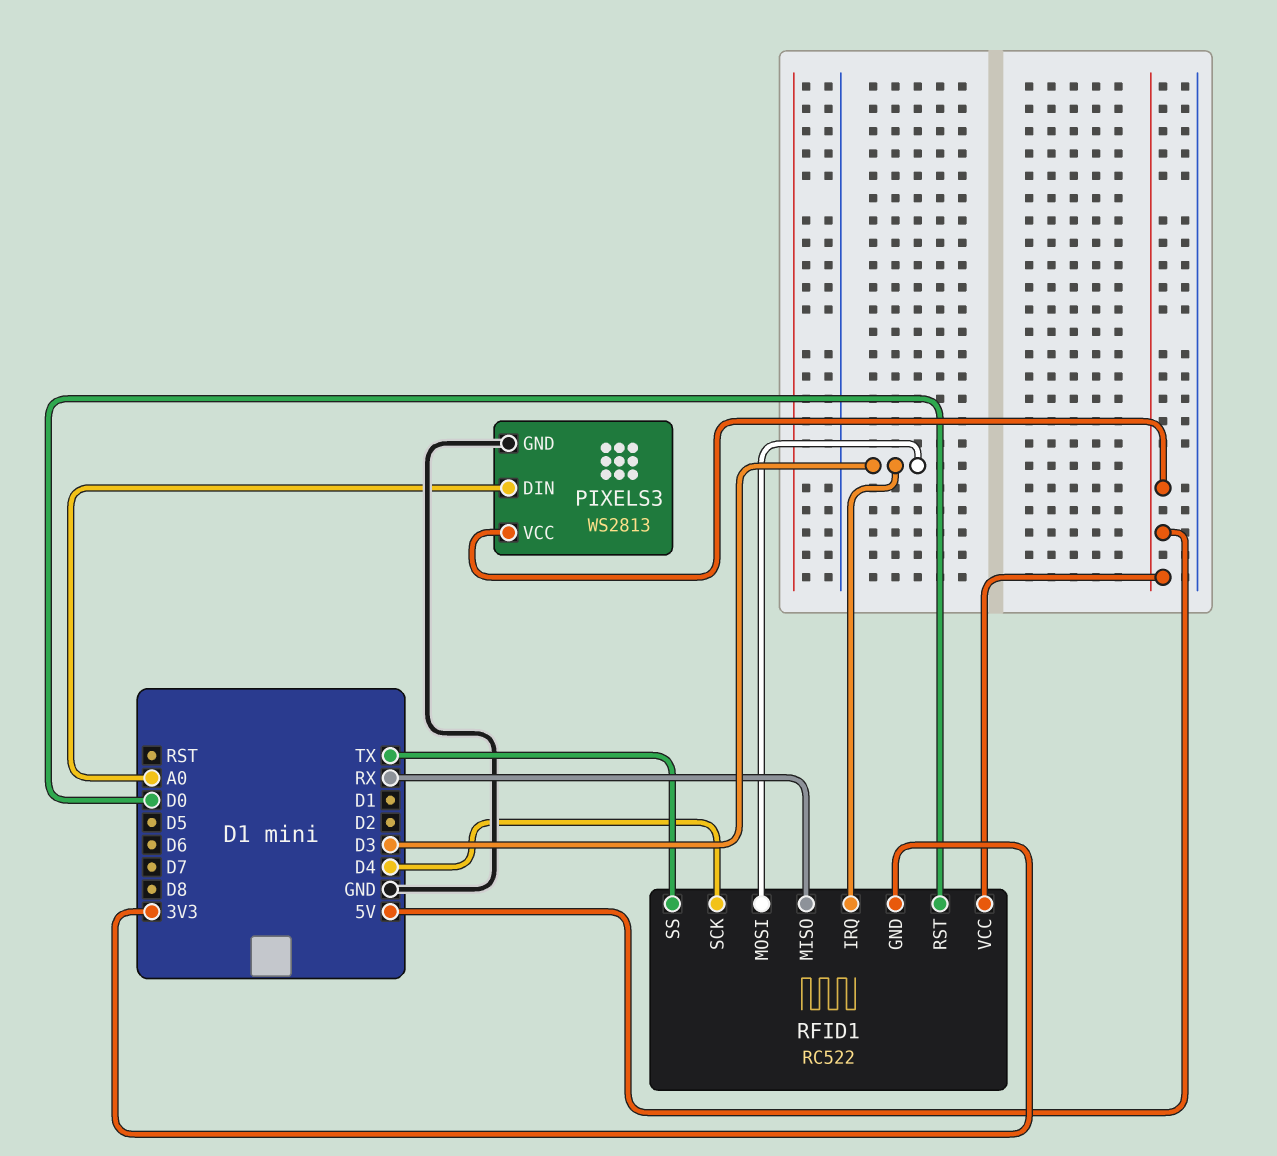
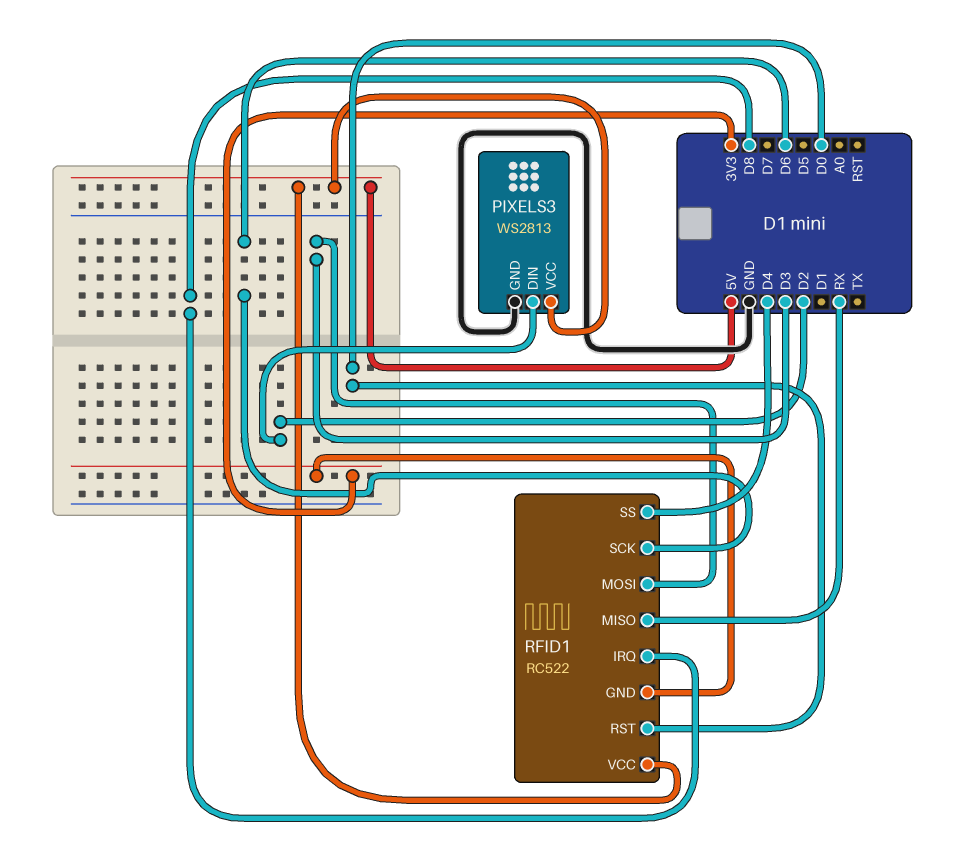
PIXELS3 pin DIN: A0 -> D2
RFID1 pin IRQ: D3 -> D8
RFID1 pin SCK: D4 -> D6
RFID1 pin SS: TX -> D4

